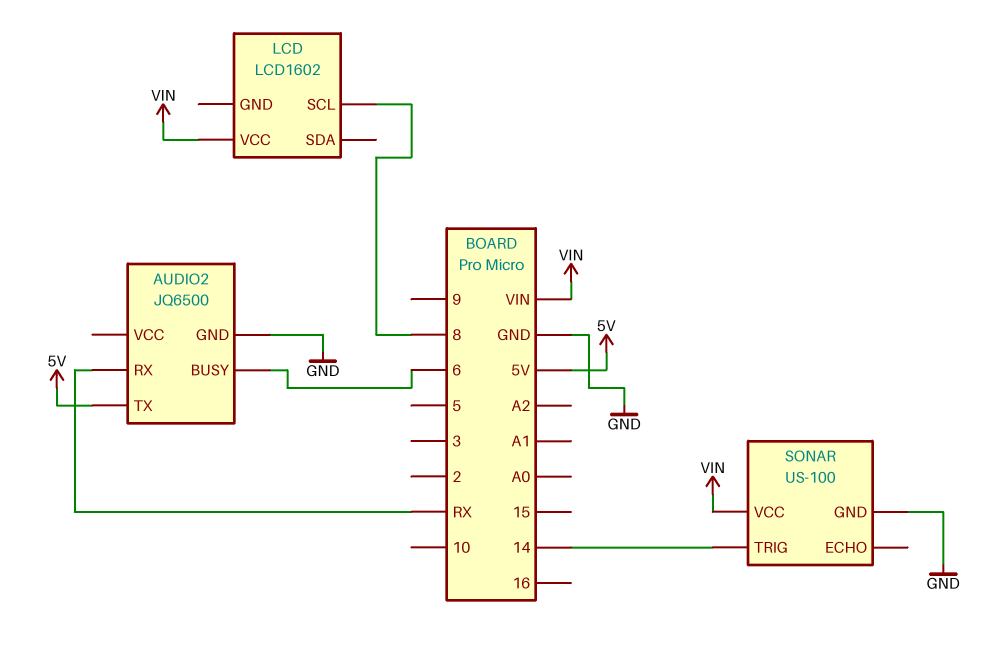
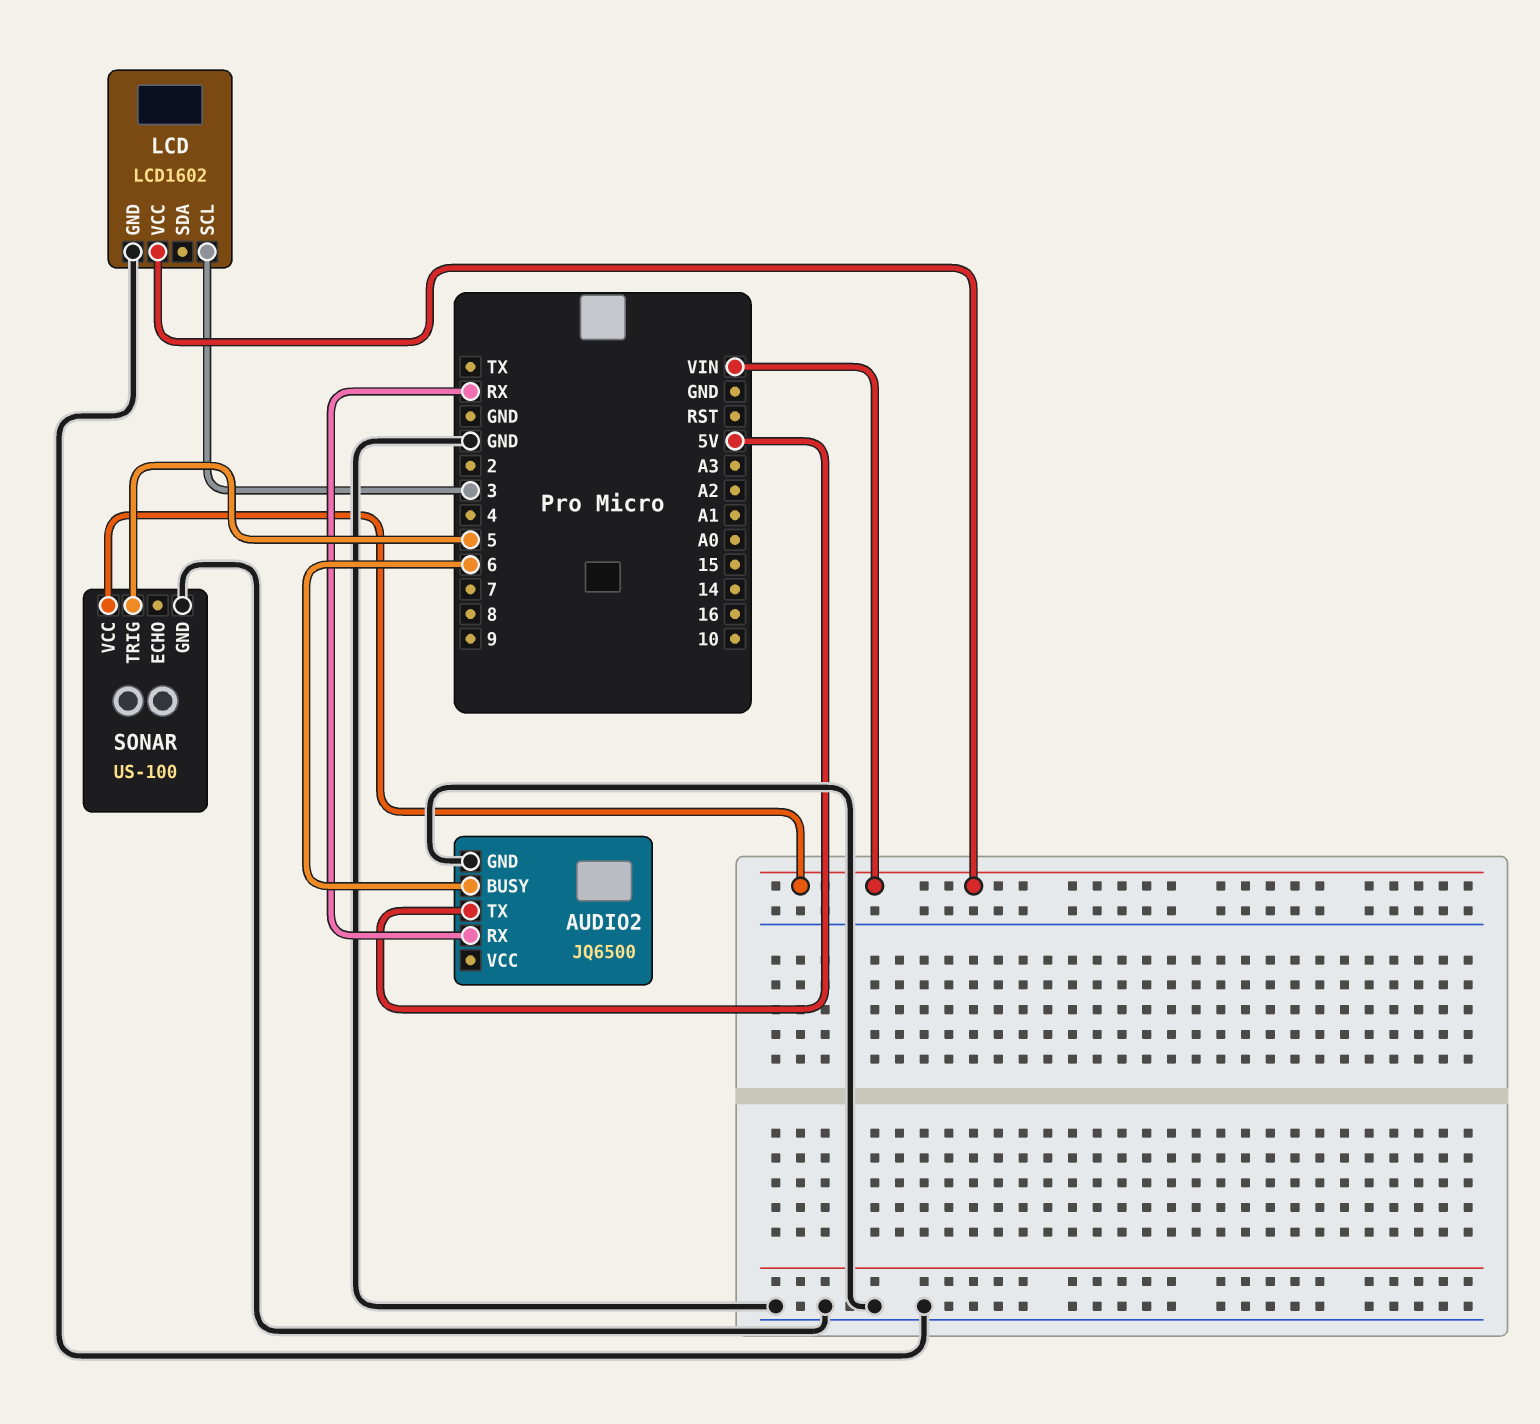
LCD pin GND: none -> GND
LCD pin SCL: 8 -> 3
SONAR pin TRIG: 14 -> 5

